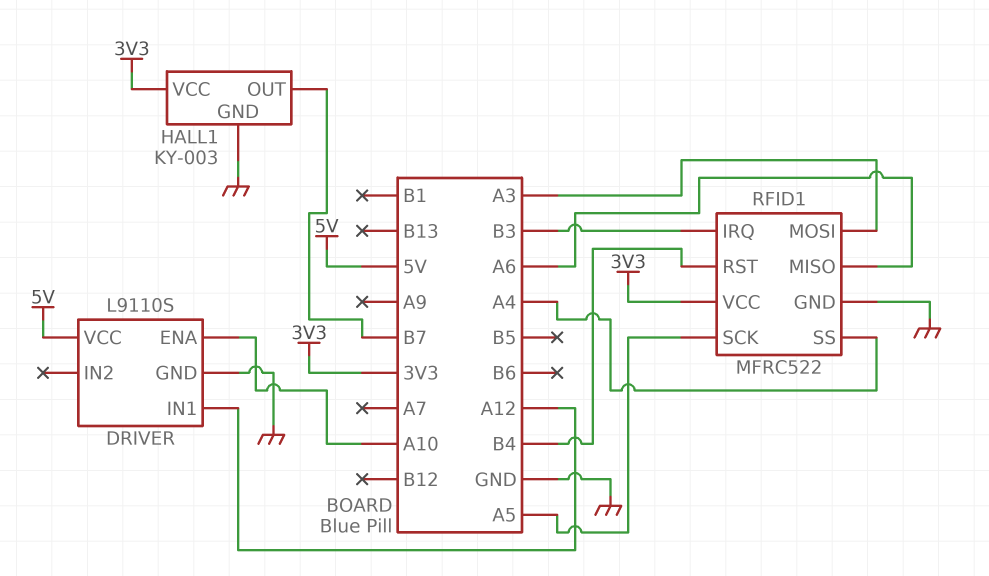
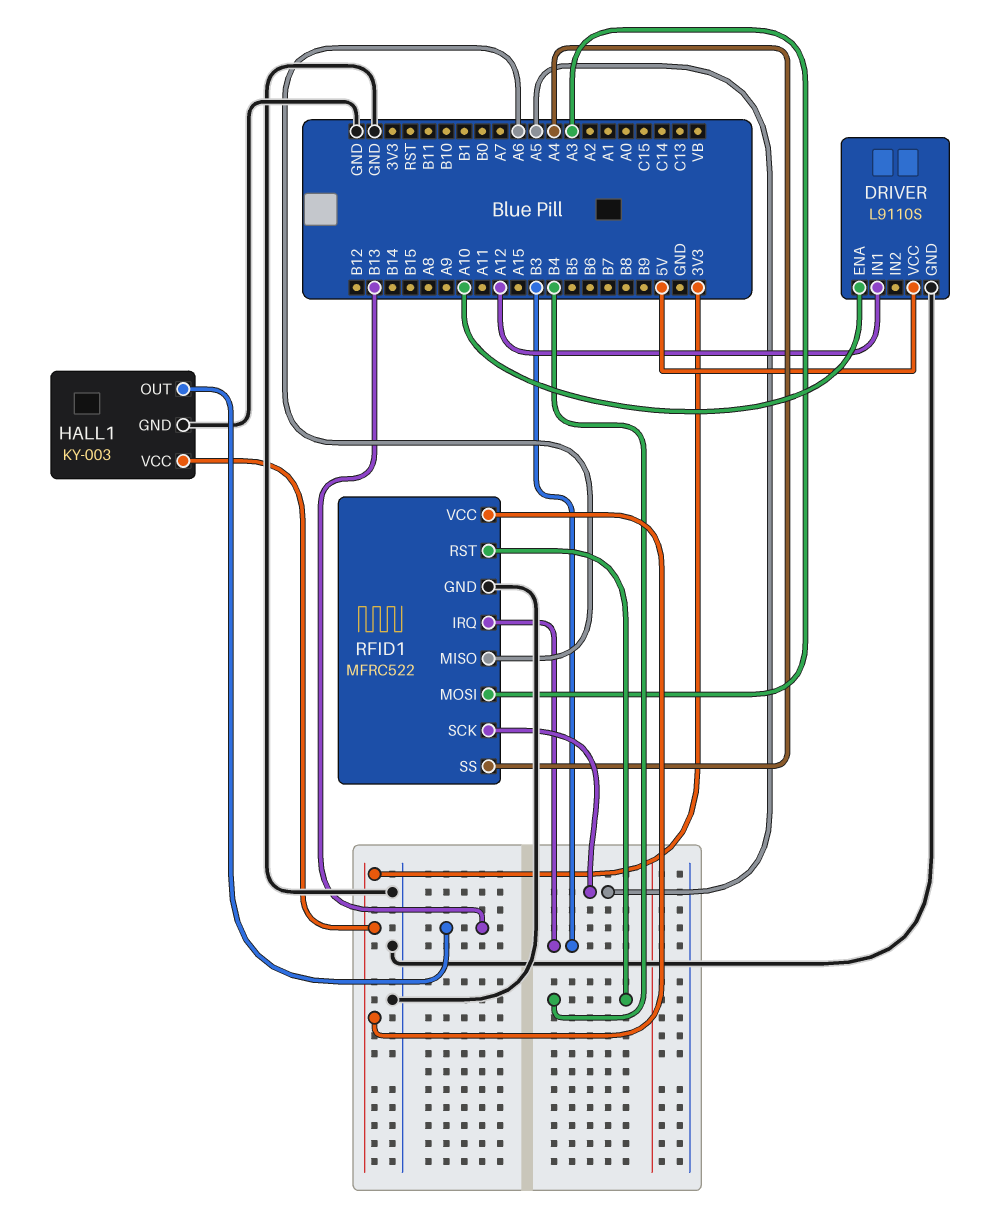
HALL1 pin OUT: B7 -> B13

